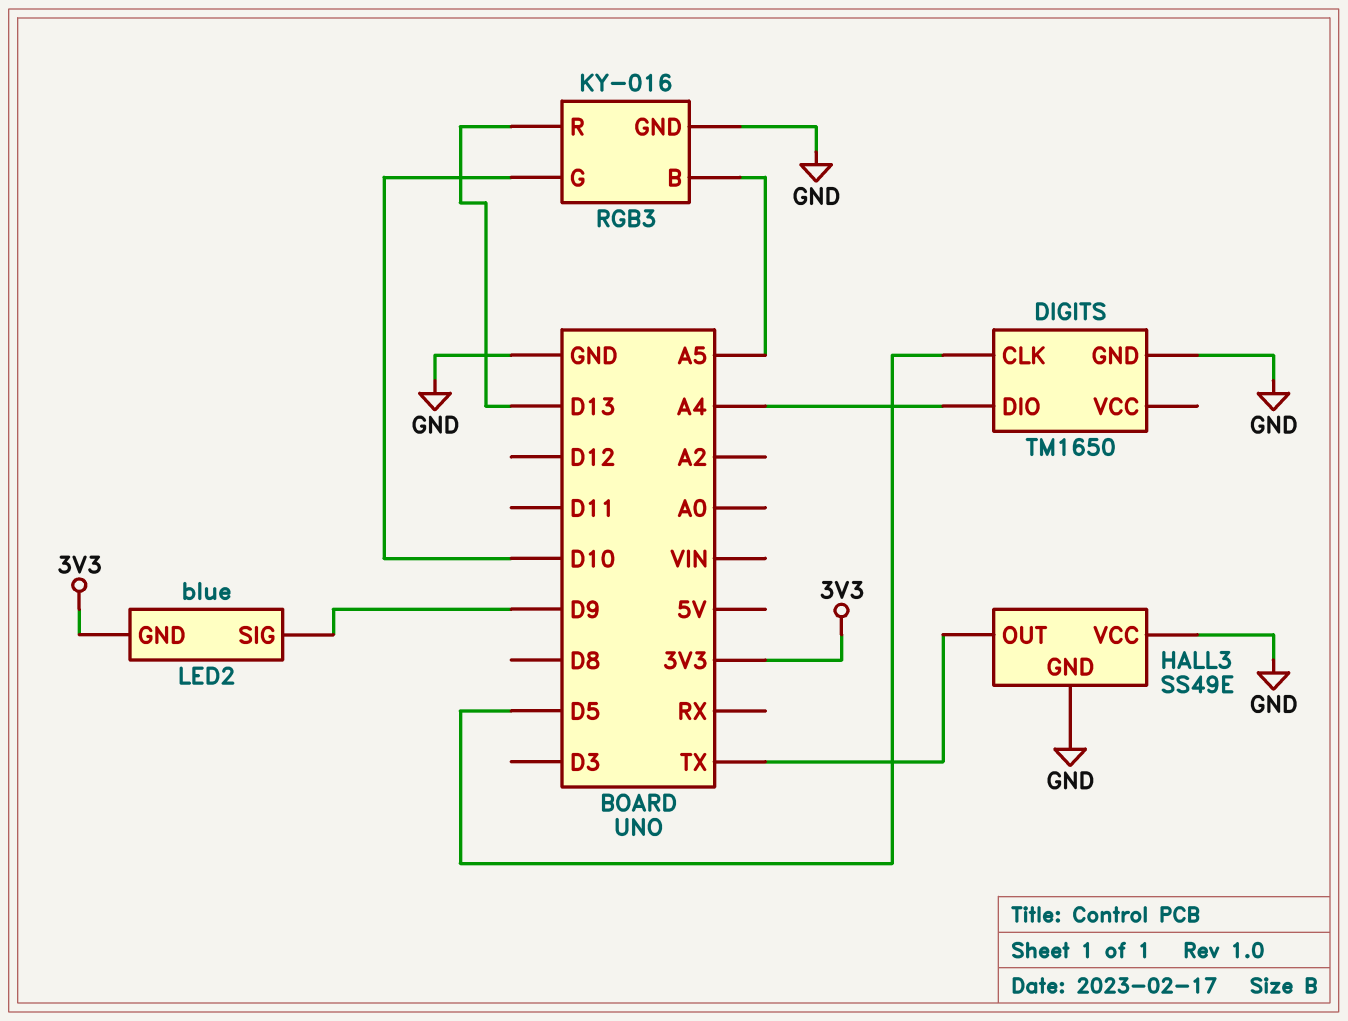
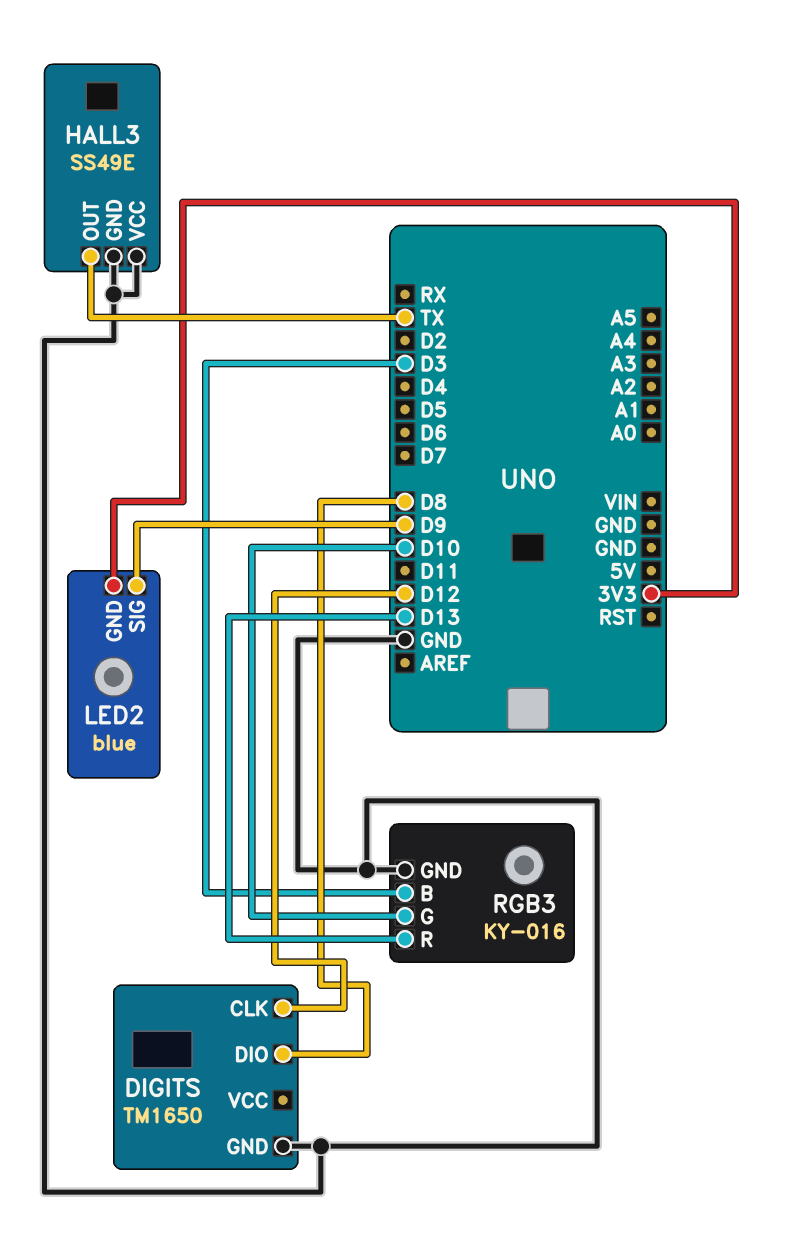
DIGITS pin CLK: D5 -> D12
DIGITS pin DIO: A4 -> D8
RGB3 pin B: A5 -> D3

